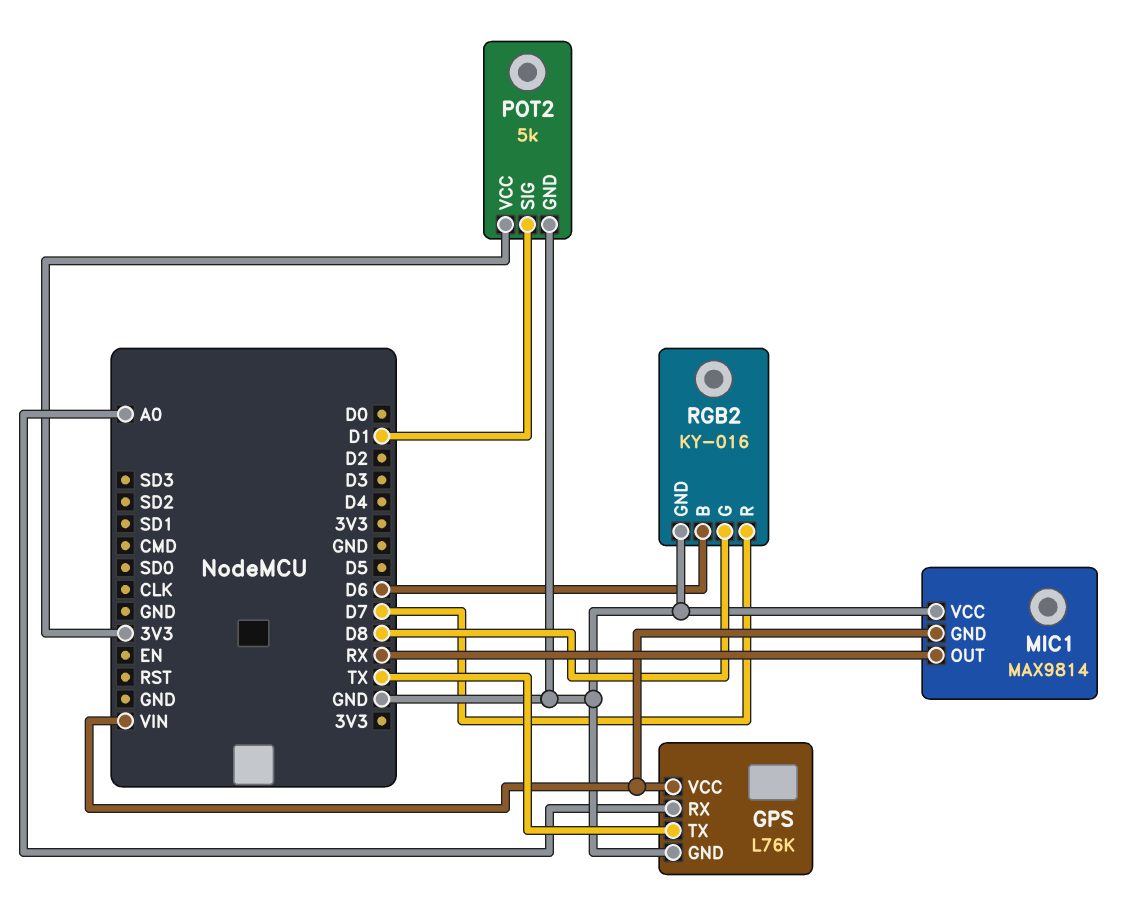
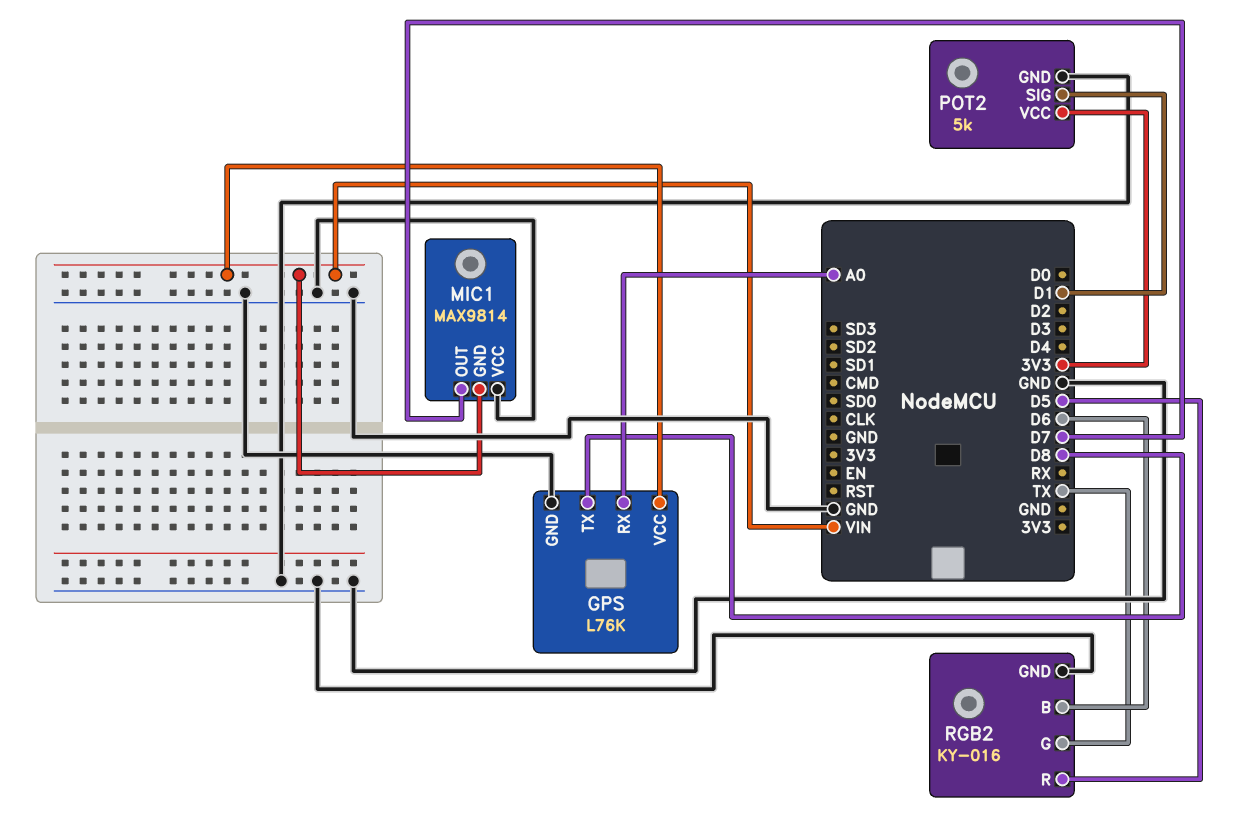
GPS pin TX: TX -> D8
MIC1 pin OUT: RX -> D7
RGB2 pin G: D8 -> TX
RGB2 pin R: D7 -> D5

